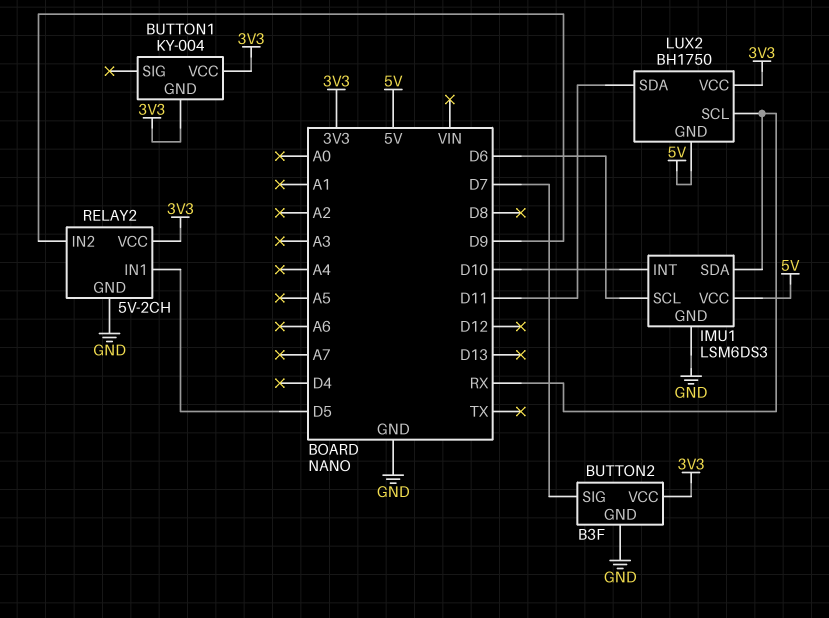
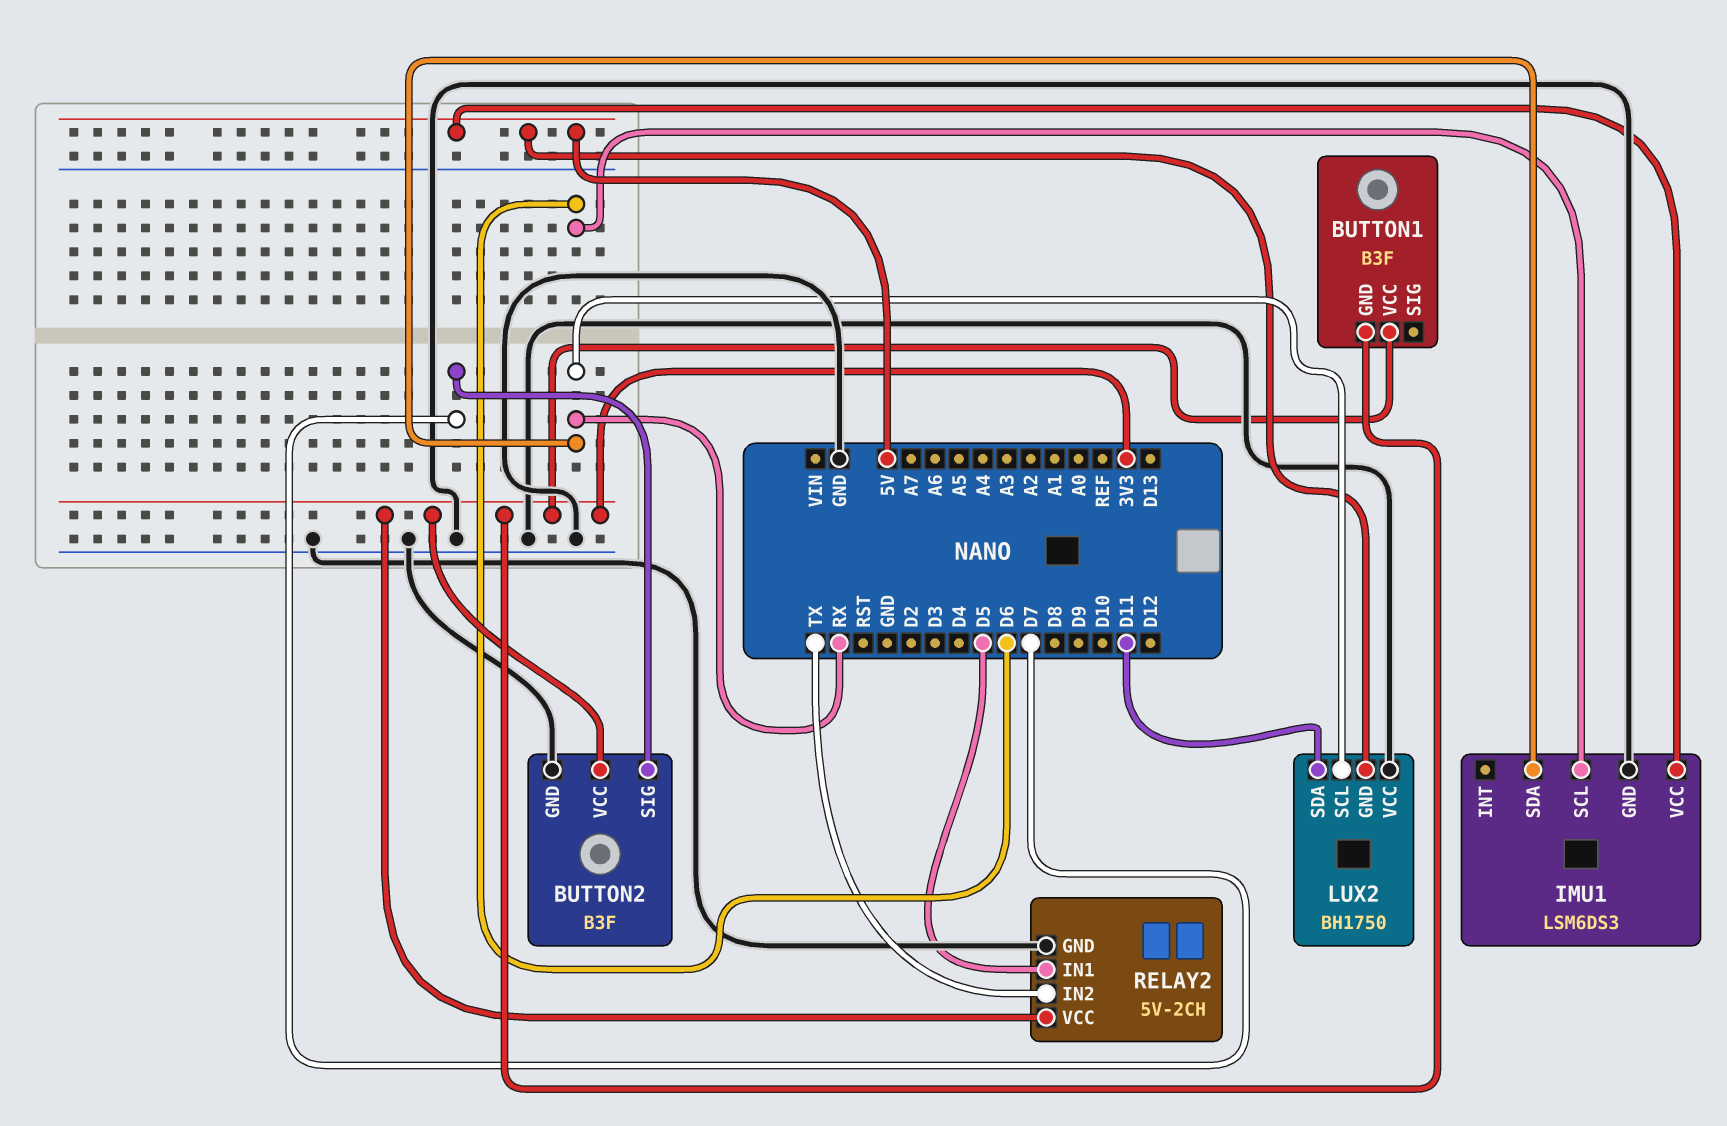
BUTTON1: KY-004 -> B3F
IMU1 pin INT: D10 -> none
LUX2 pin VCC: 3V3 -> GND
RELAY2 pin IN2: D9 -> TX

